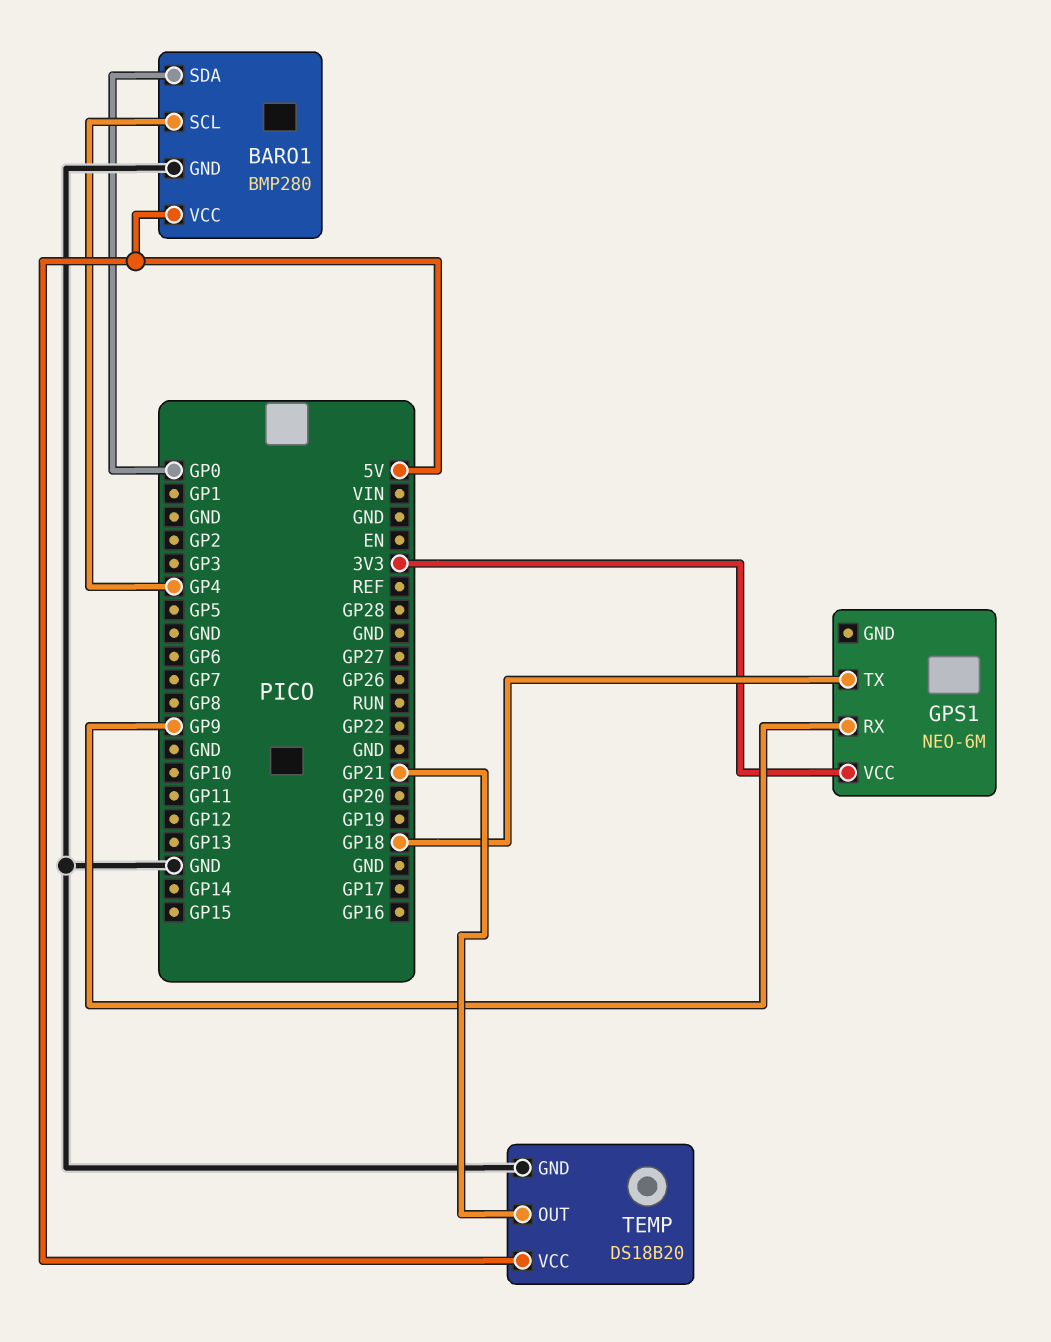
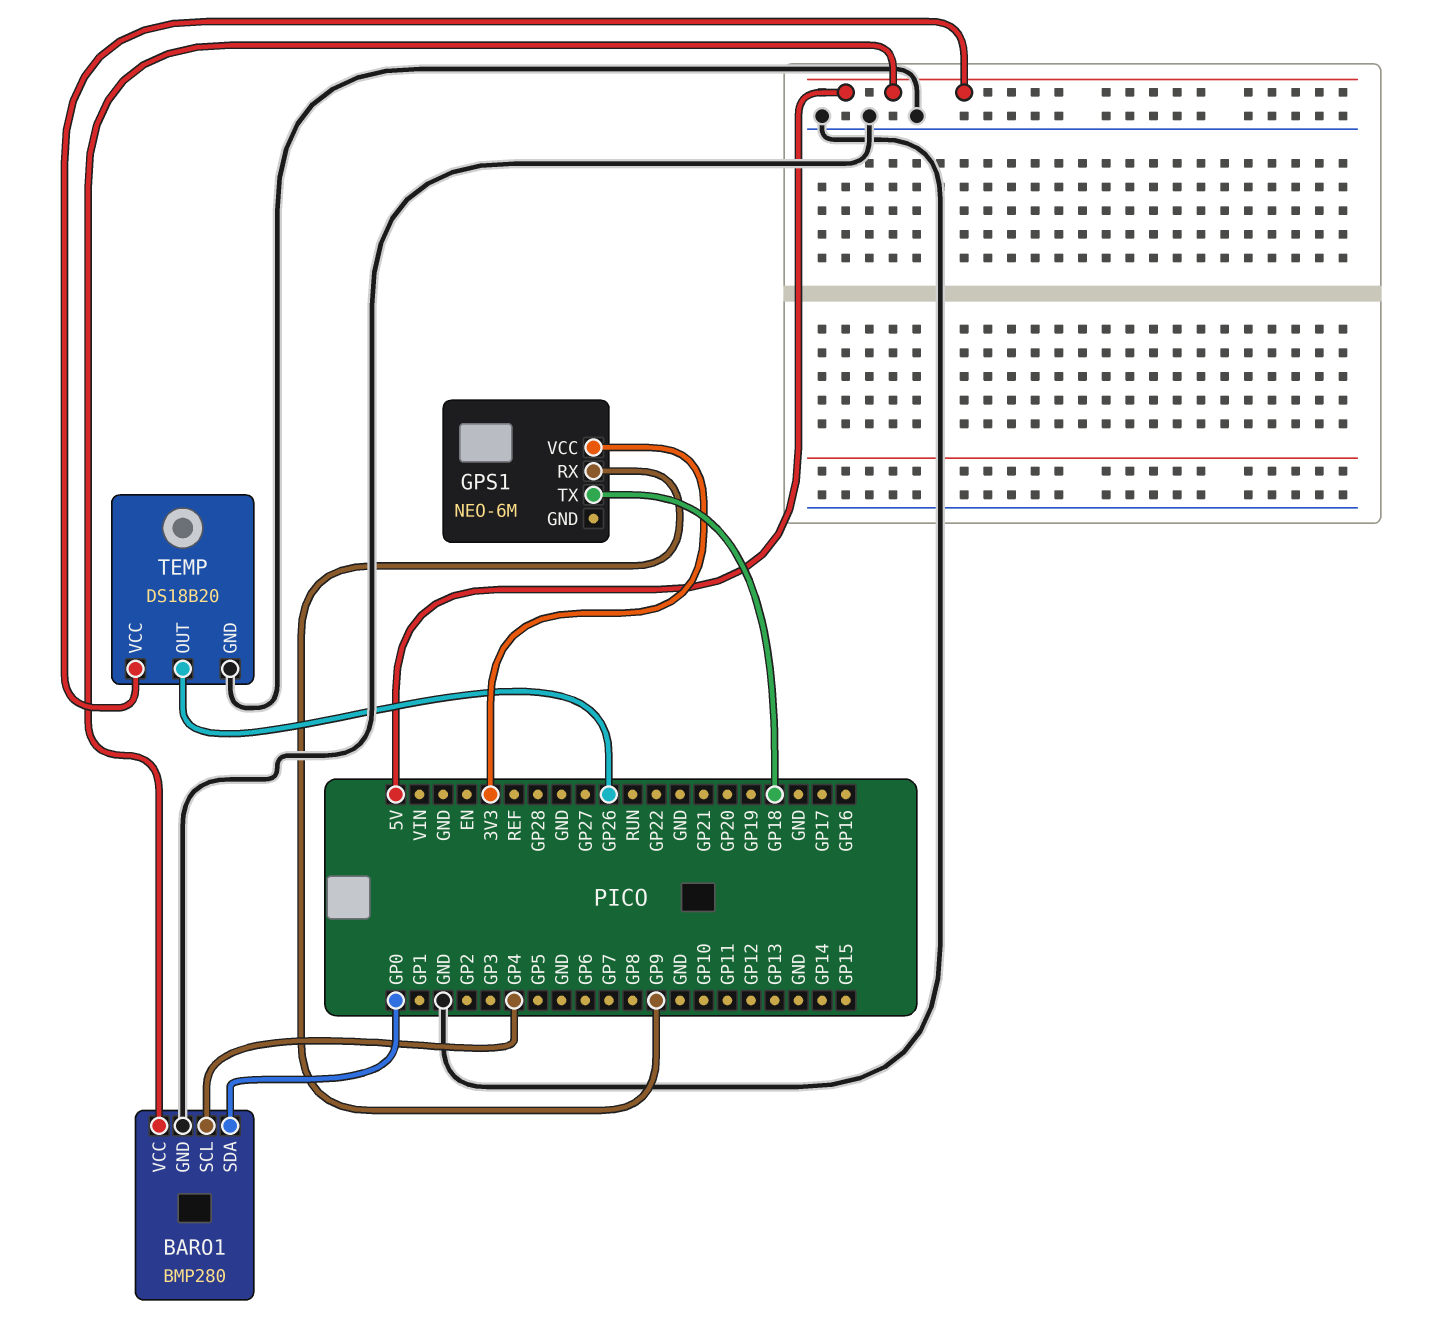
TEMP pin OUT: GP21 -> GP26

